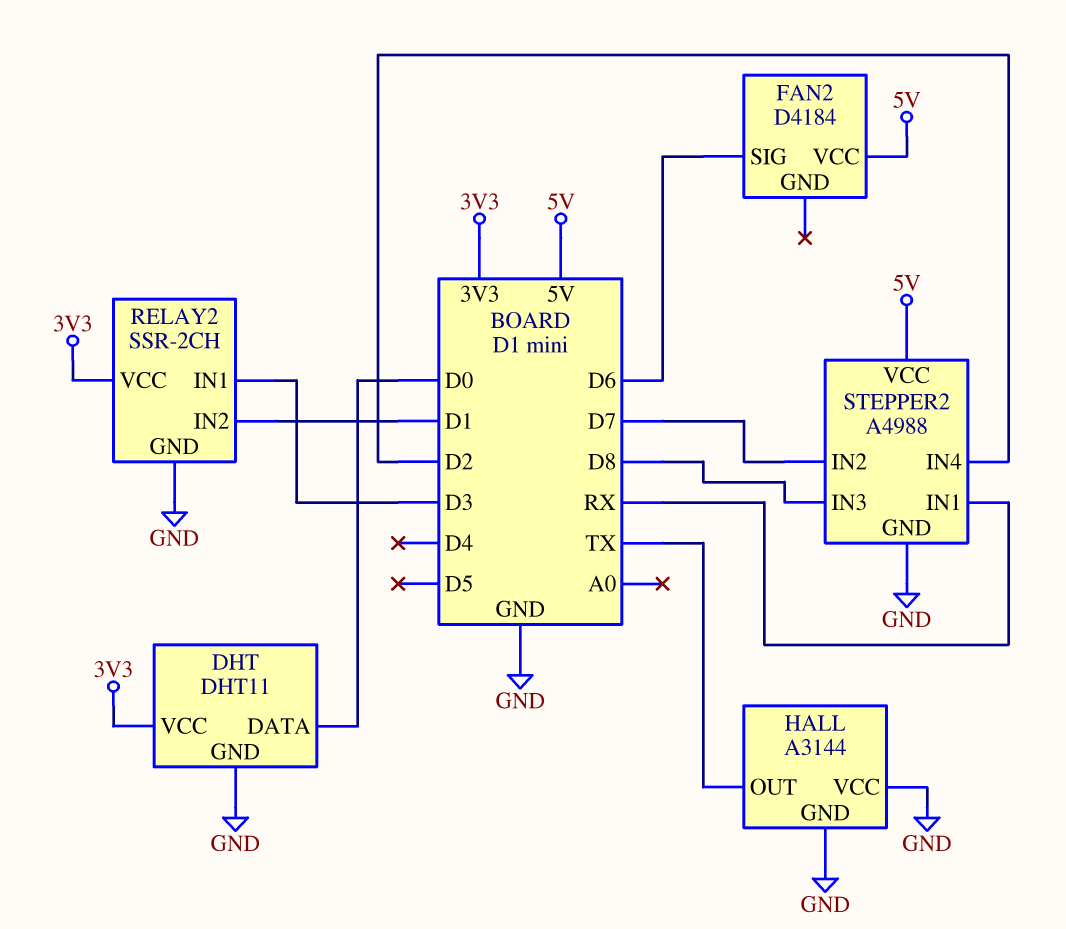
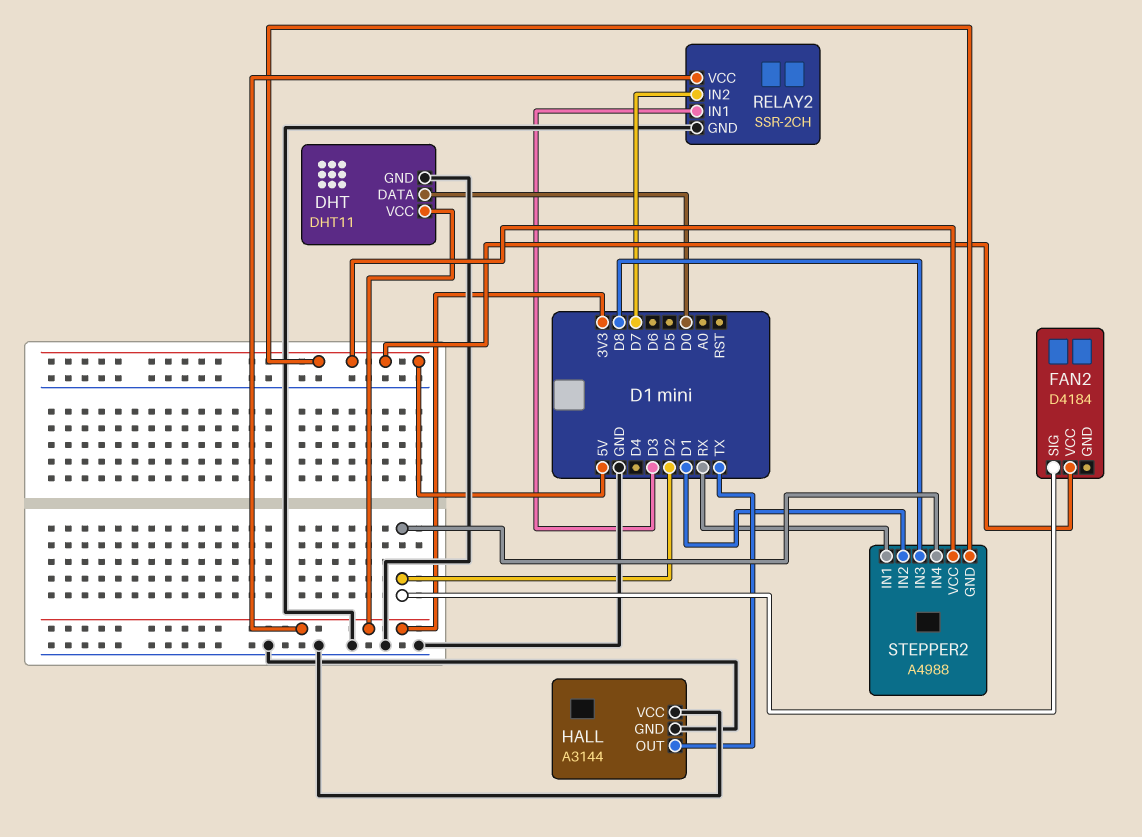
FAN2 pin SIG: D6 -> D2
RELAY2 pin IN2: D1 -> D7
STEPPER2 pin GND: GND -> 5V
STEPPER2 pin IN2: D7 -> D1

